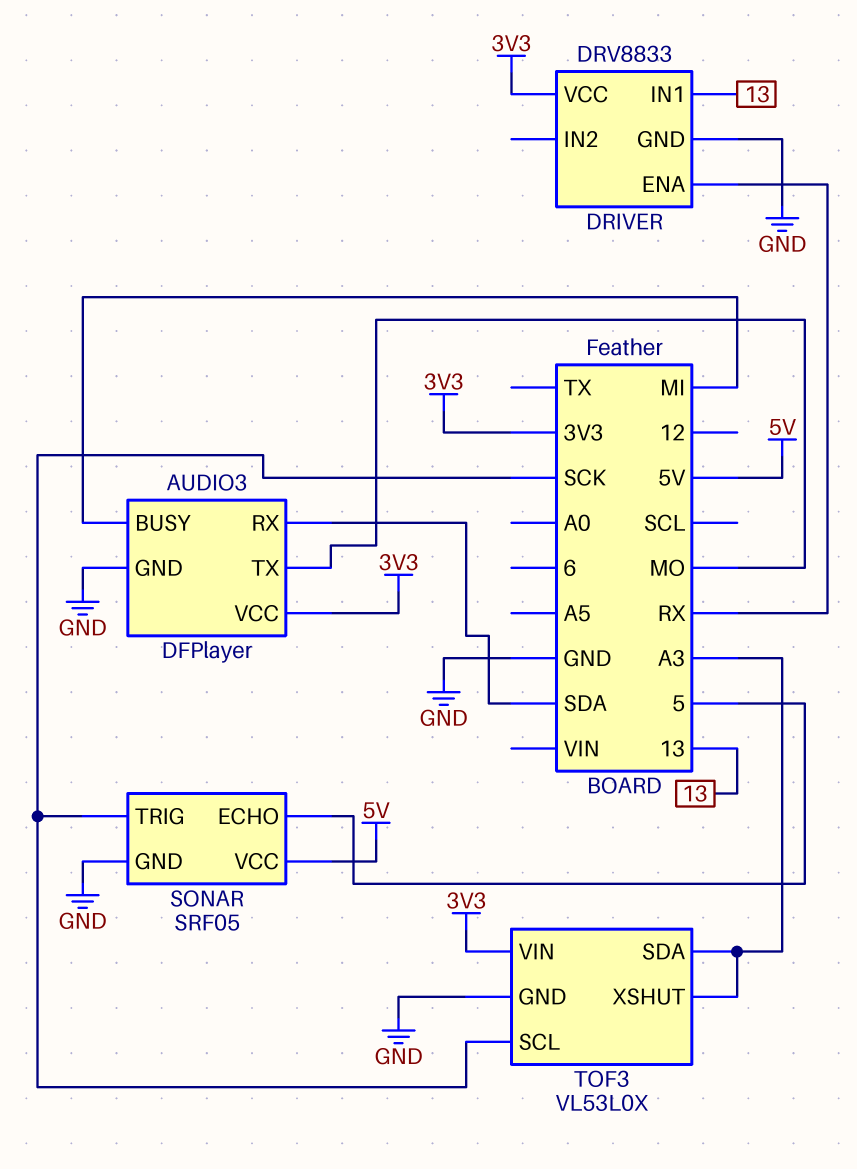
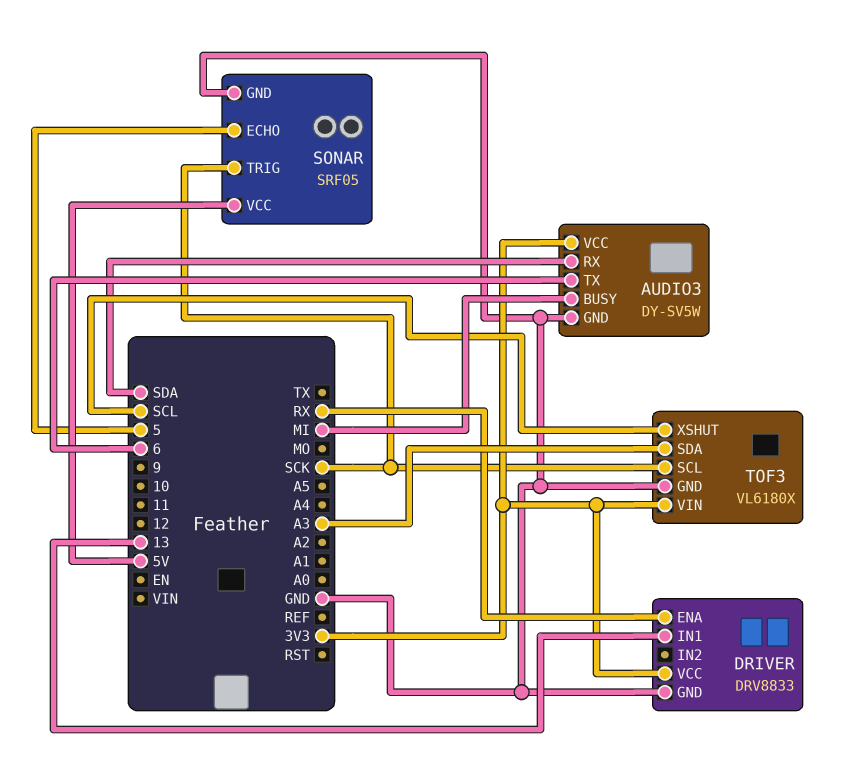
AUDIO3: DFPlayer -> DY-SV5W
AUDIO3 pin TX: MO -> 6
TOF3: VL53L0X -> VL6180X
TOF3 pin XSHUT: A3 -> SCL

